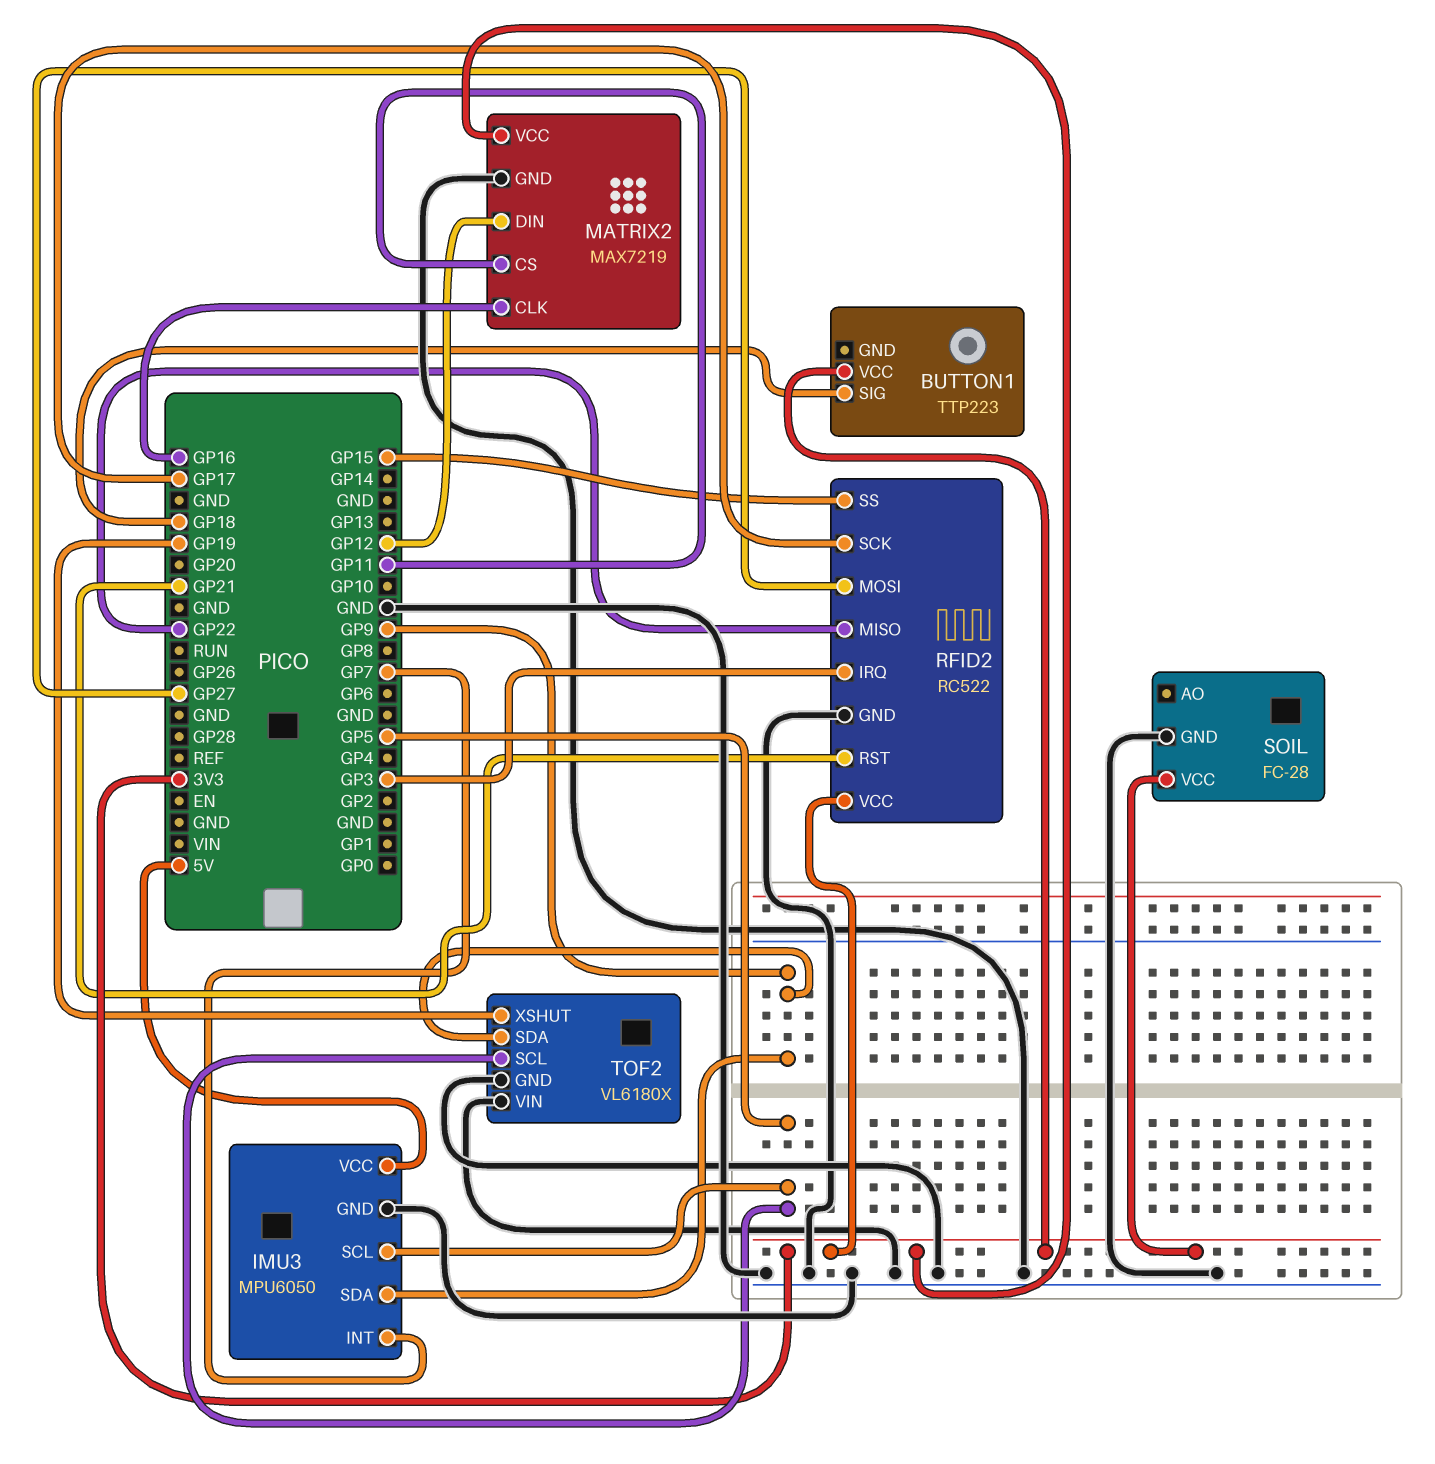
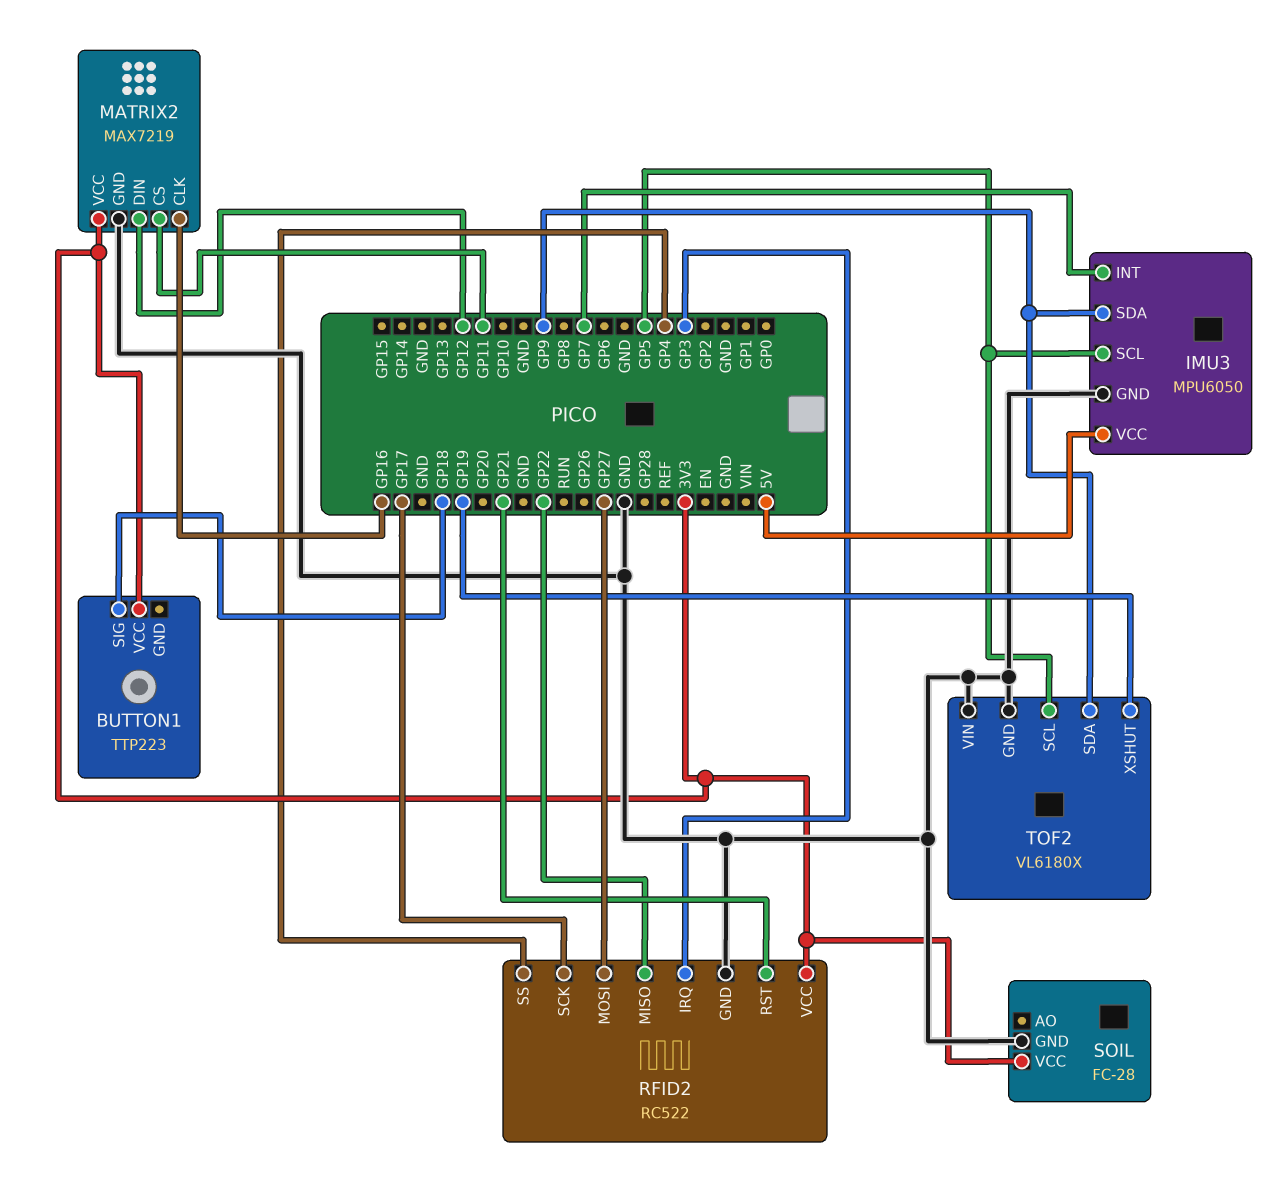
RFID2 pin SS: GP15 -> GP4

